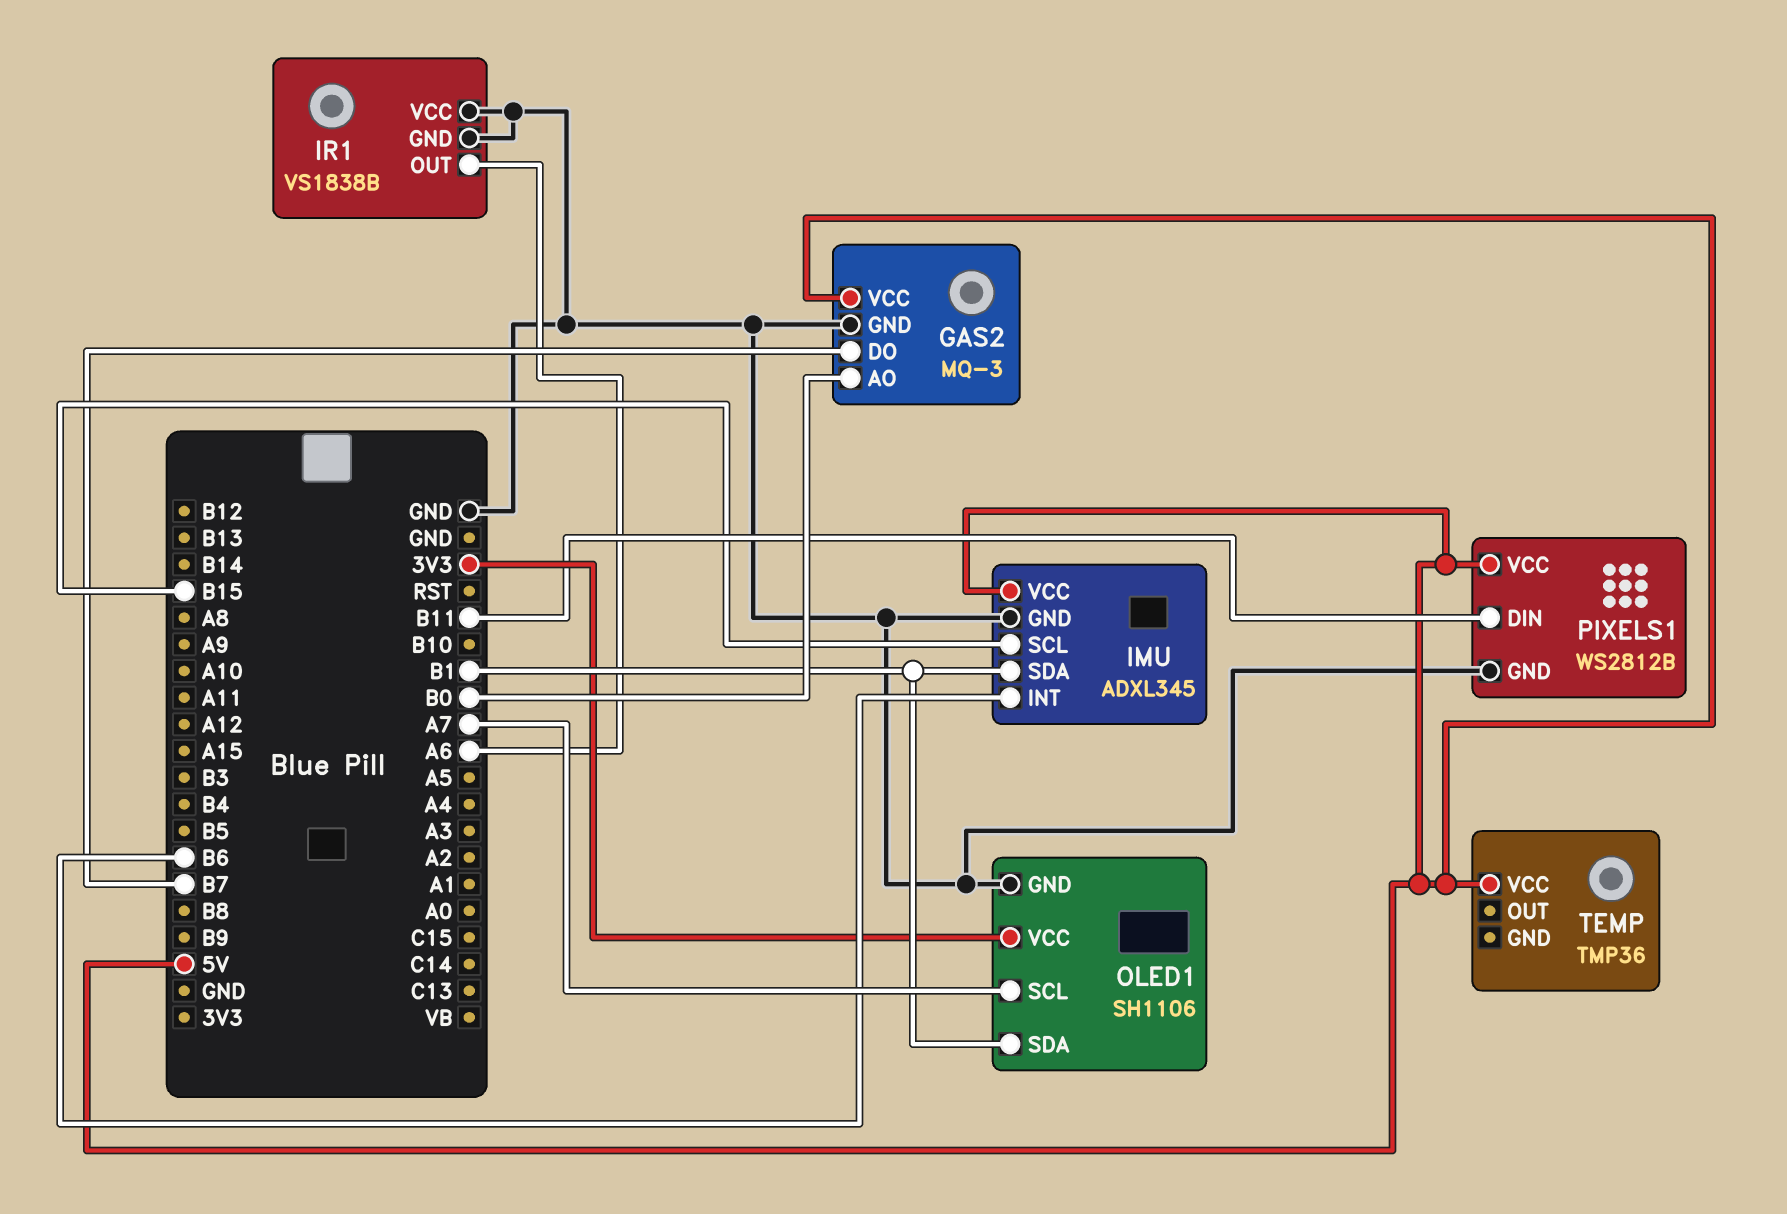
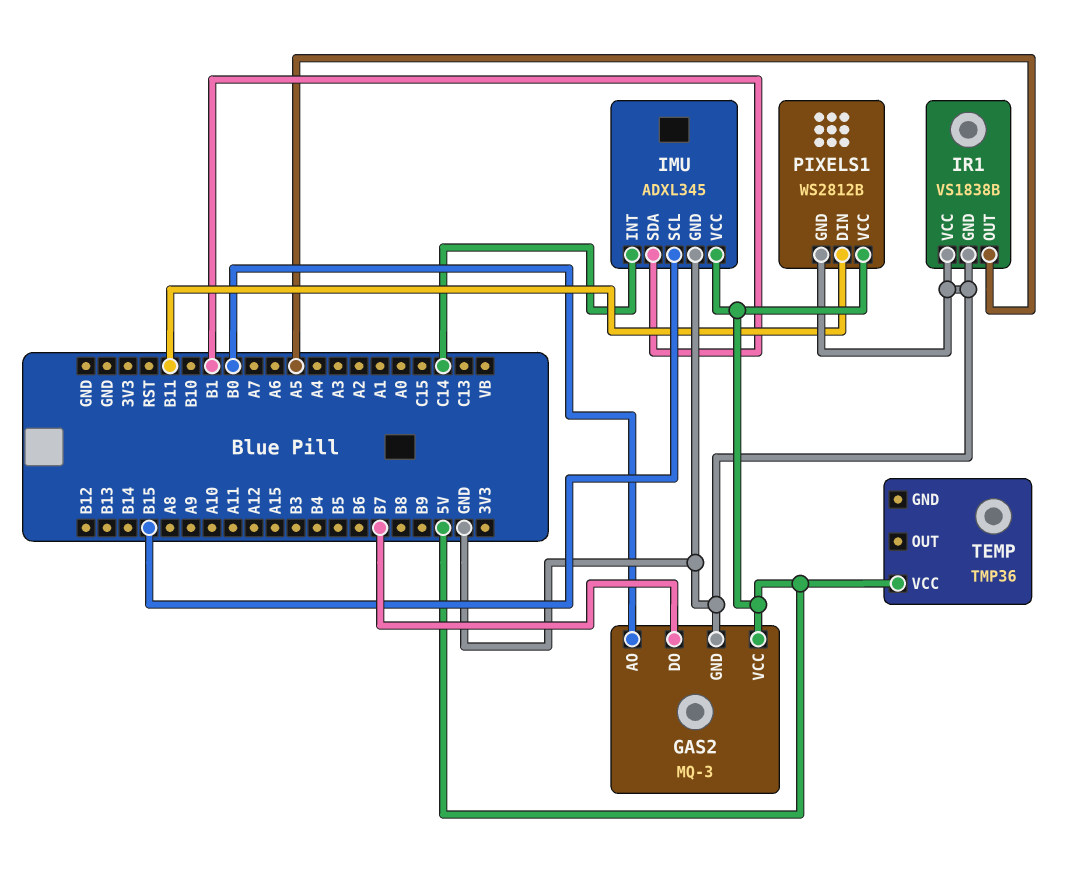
IMU pin INT: B6 -> C14
IR1 pin OUT: A6 -> A5
OLED1: SH1106 -> none
OLED1 pin GND: GND -> none
OLED1 pin SCL: A7 -> none
OLED1 pin SDA: B1 -> none
OLED1 pin VCC: 3V3 -> none

